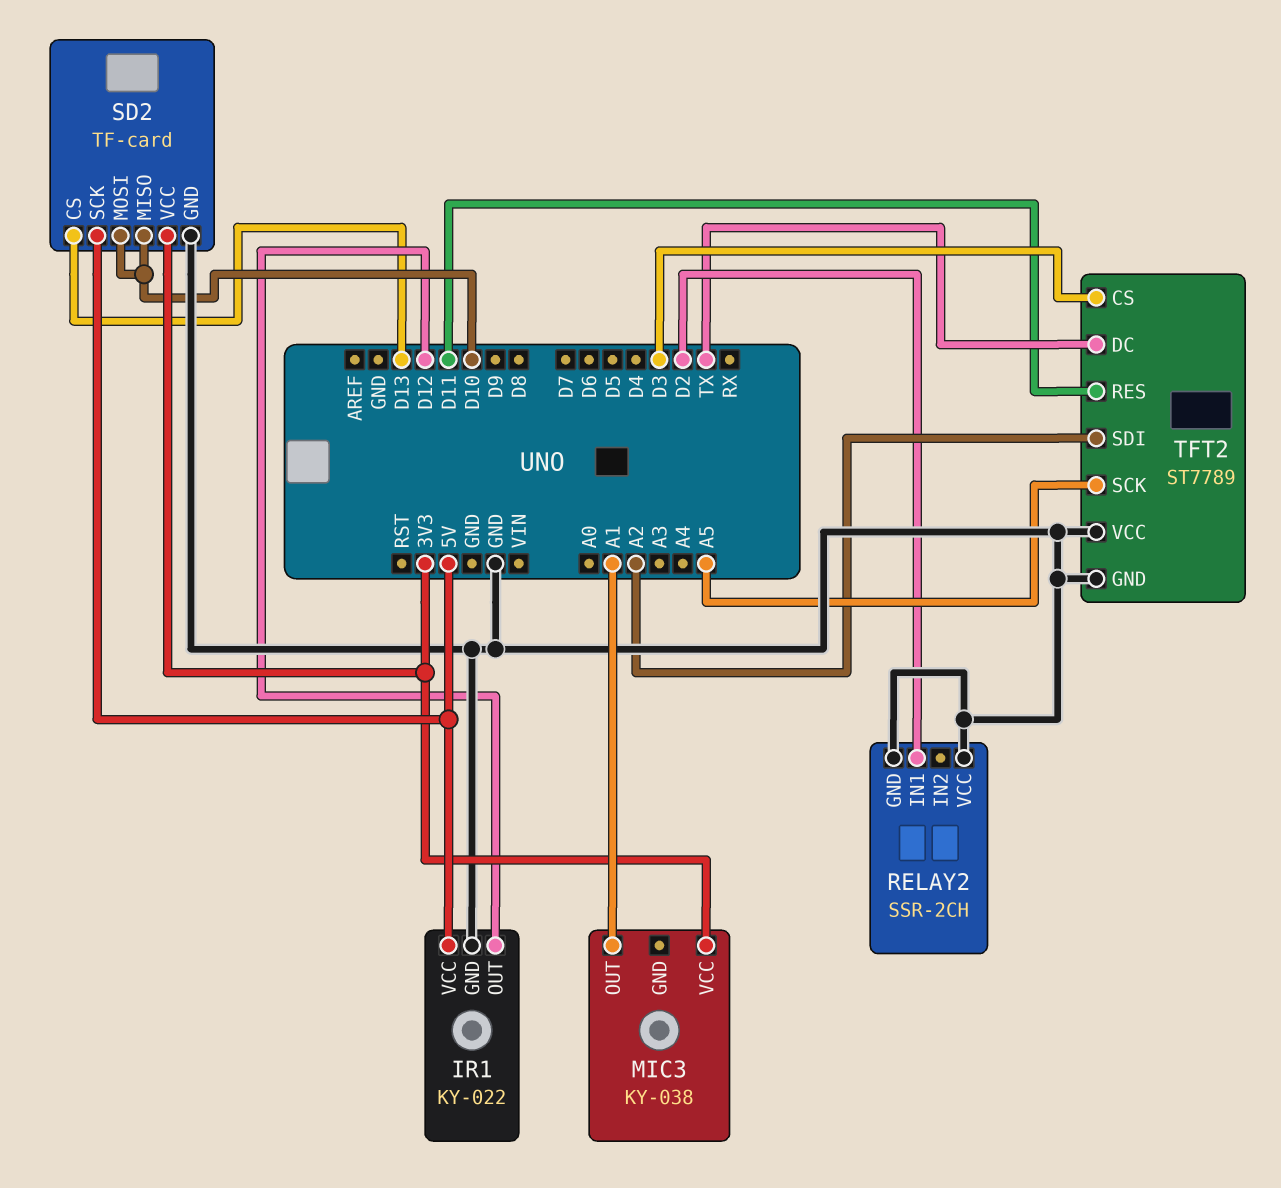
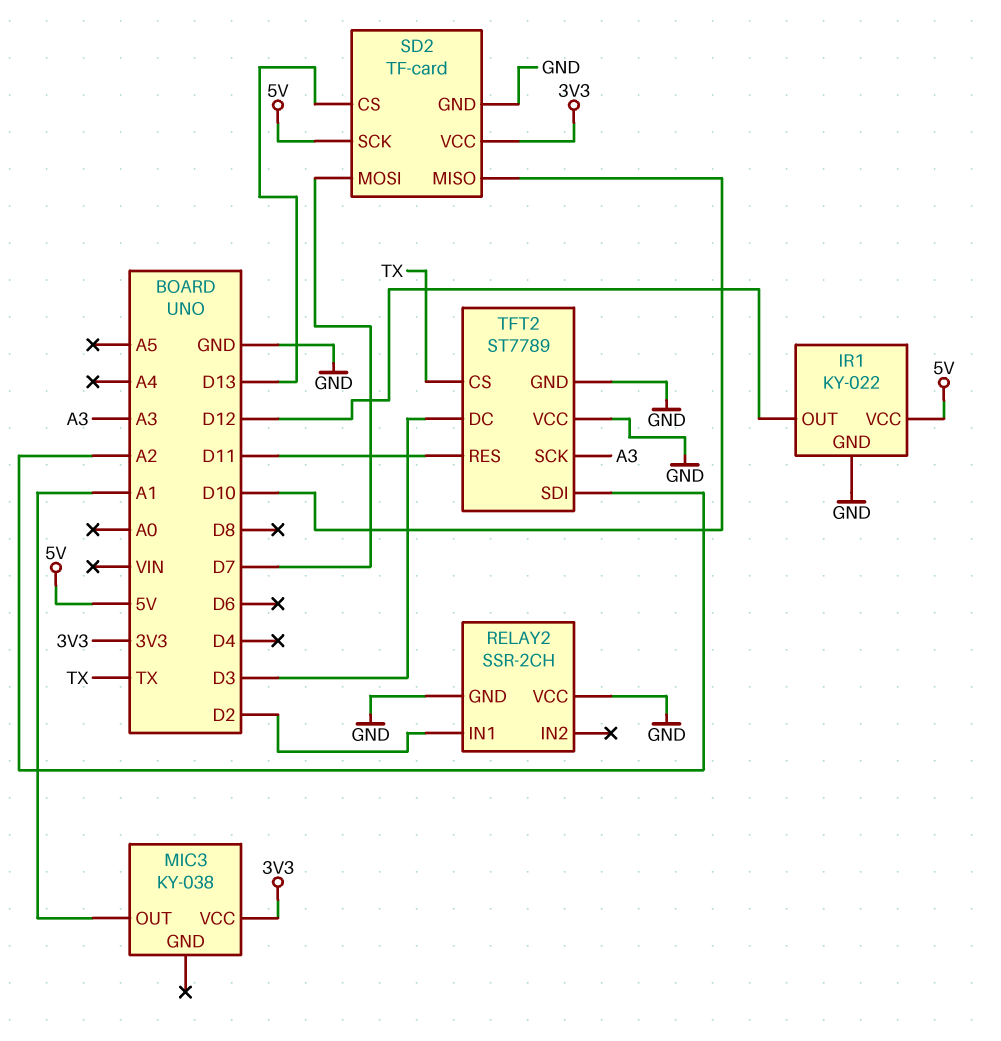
SD2 pin MOSI: D10 -> D7
TFT2 pin CS: D3 -> TX
TFT2 pin DC: TX -> D3
TFT2 pin SCK: A5 -> A3

